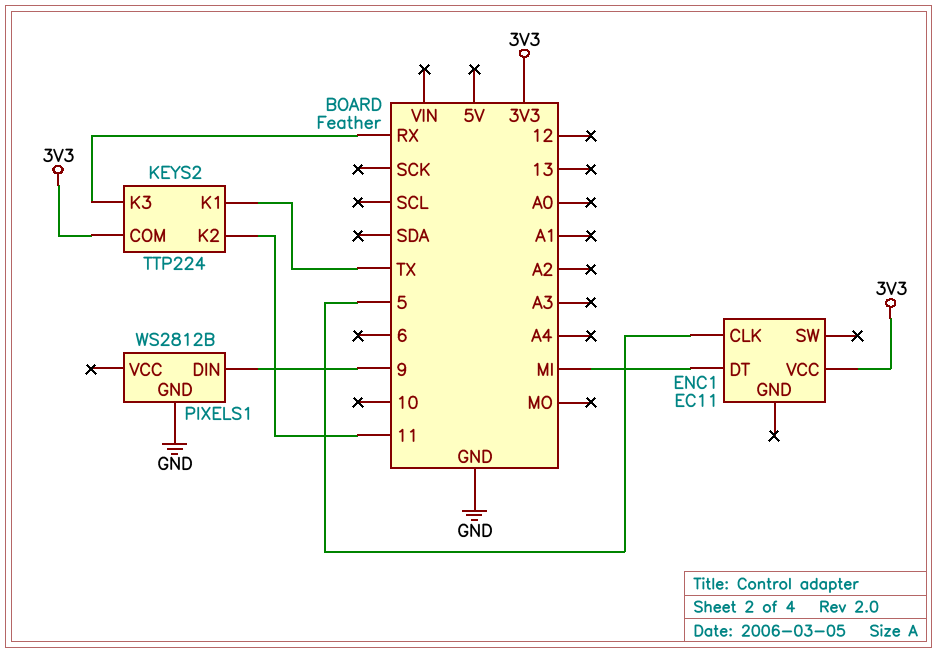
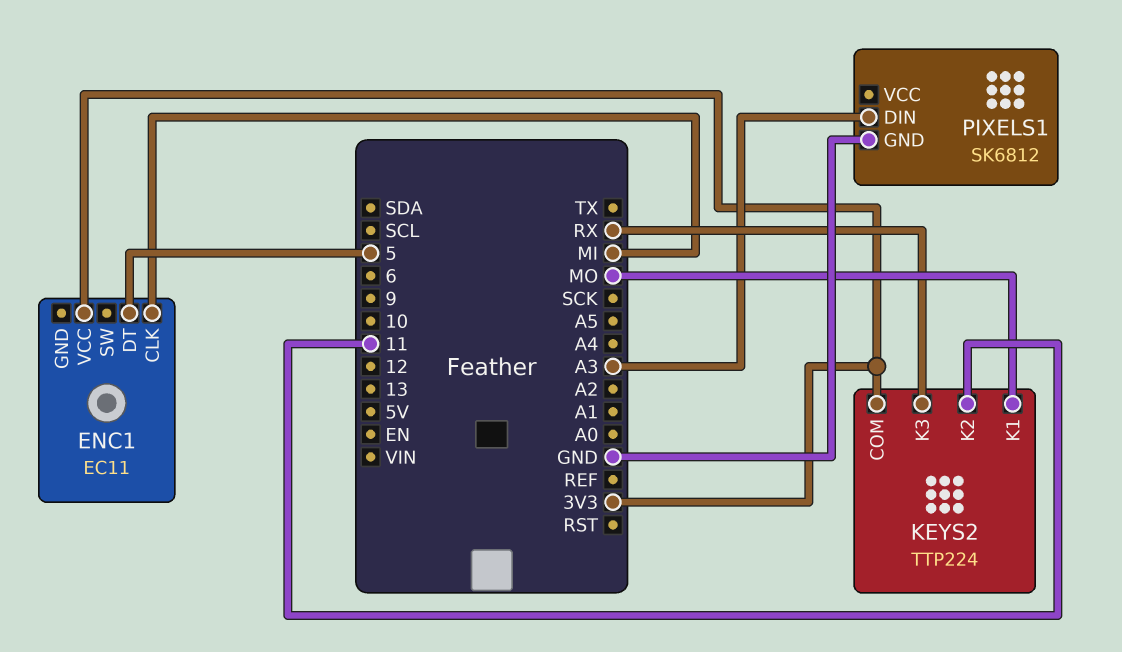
ENC1 pin CLK: 5 -> MI
ENC1 pin DT: MI -> 5
KEYS2 pin K1: TX -> MO
PIXELS1: WS2812B -> SK6812
PIXELS1 pin DIN: 9 -> A3

